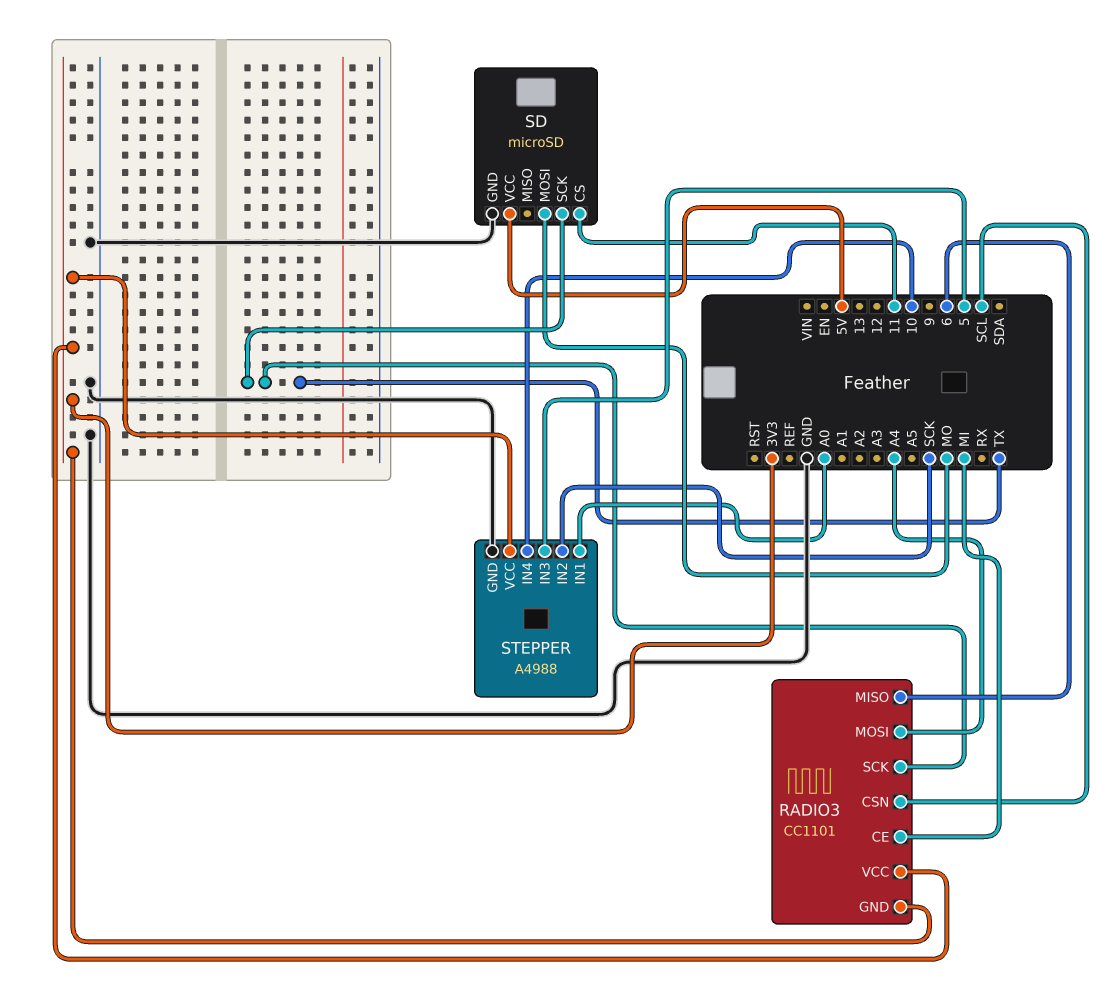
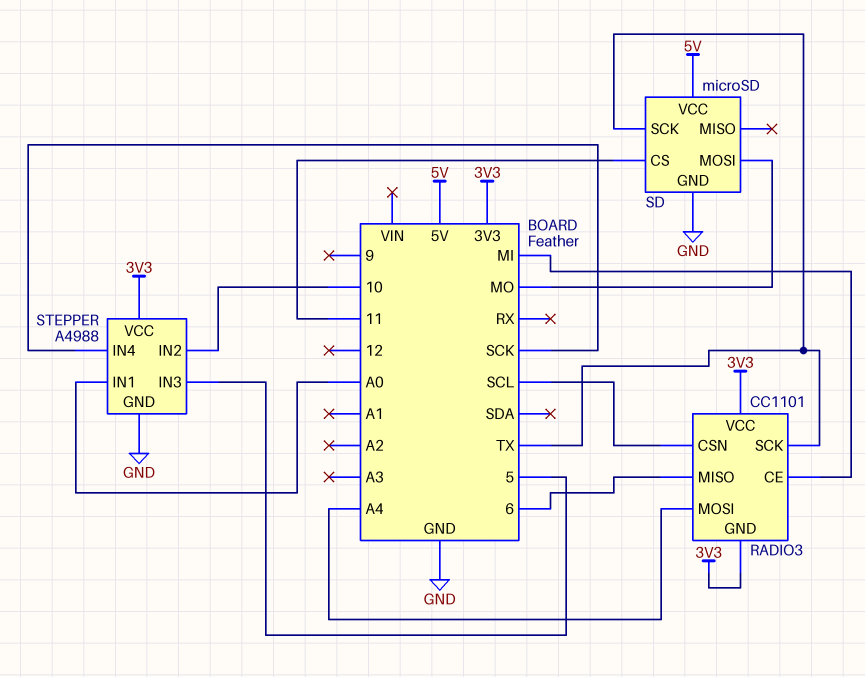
STEPPER pin IN2: SCK -> 10
STEPPER pin IN4: 10 -> SCK

